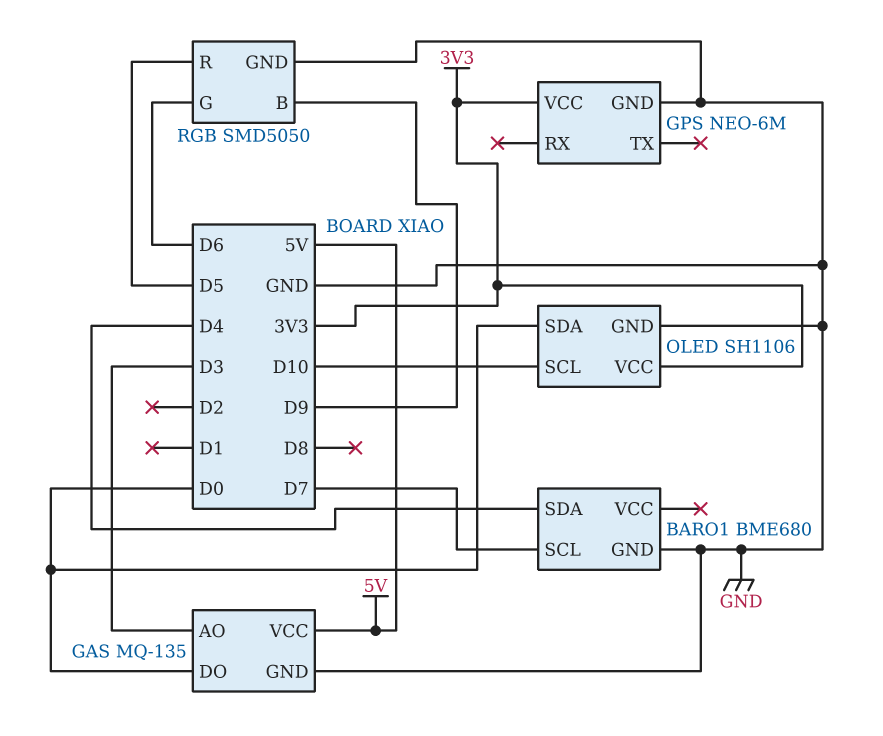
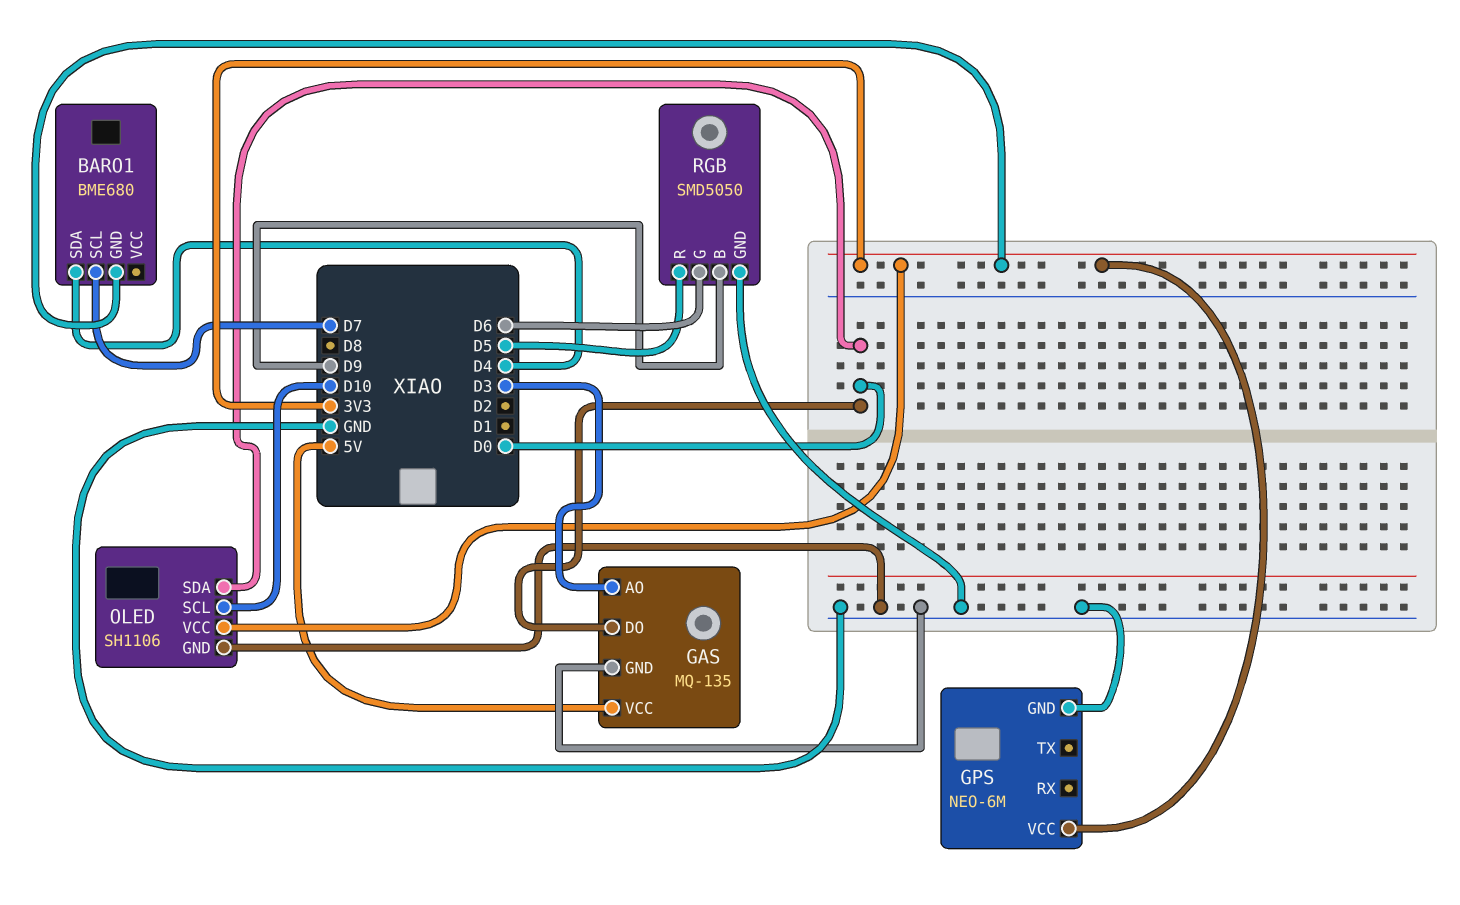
BARO1 pin GND: GND -> 3V3

